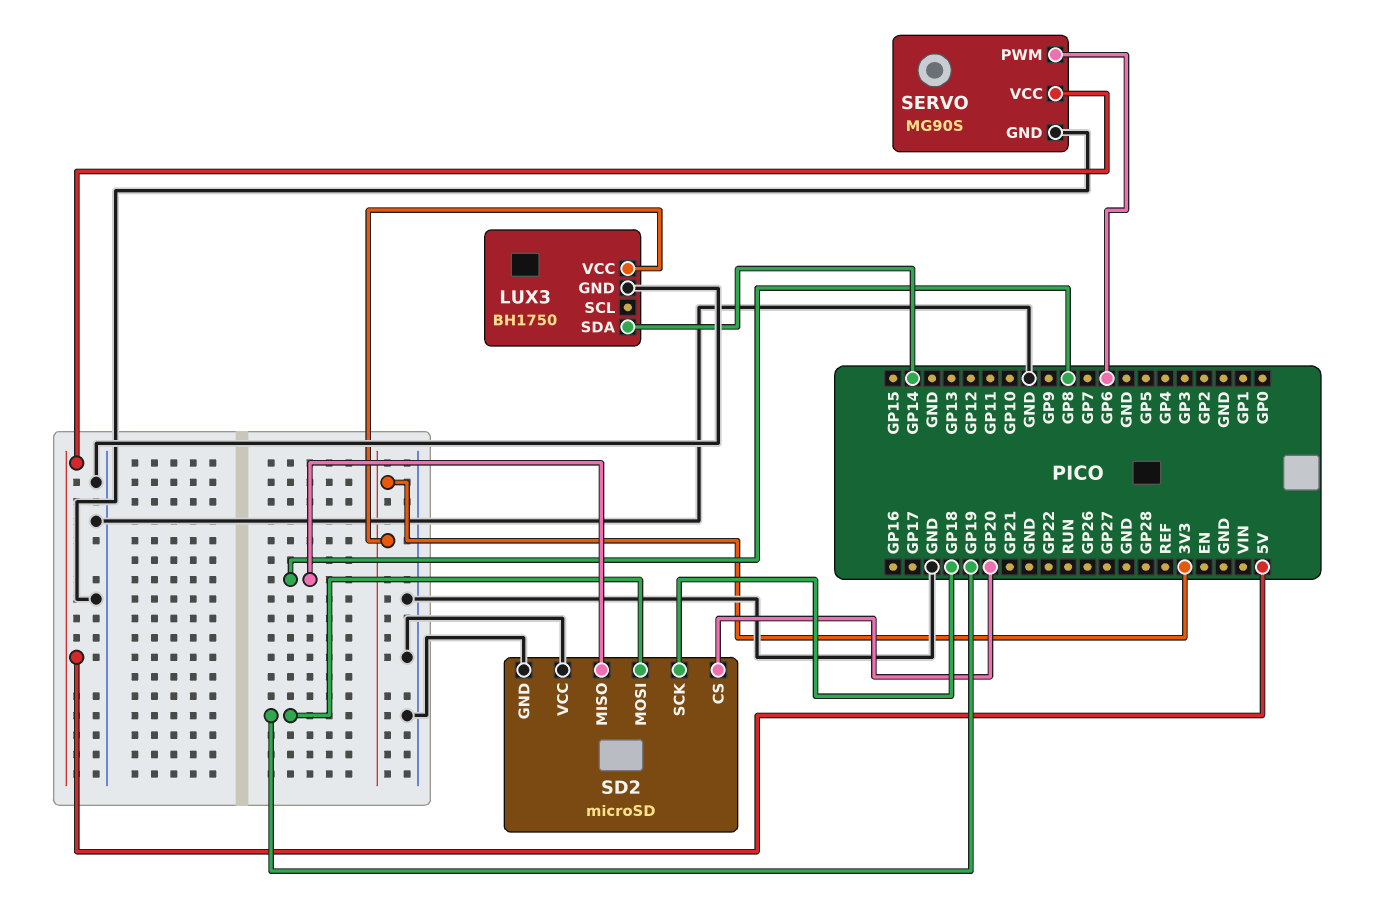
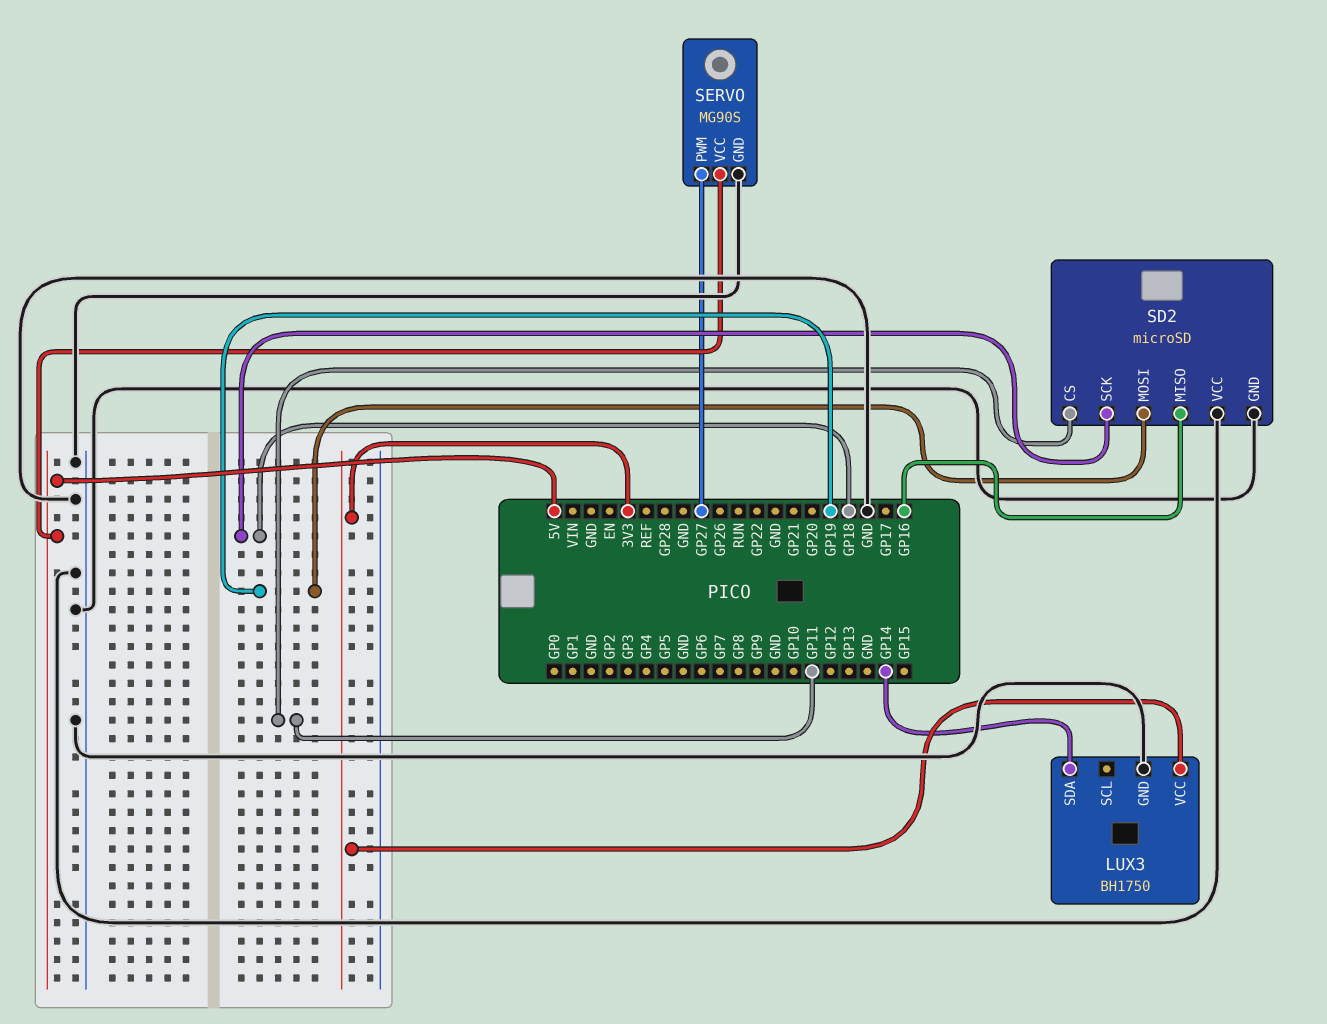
SD2 pin CS: GP20 -> GP11
SD2 pin MISO: GP8 -> GP16
SERVO pin PWM: GP6 -> GP27

